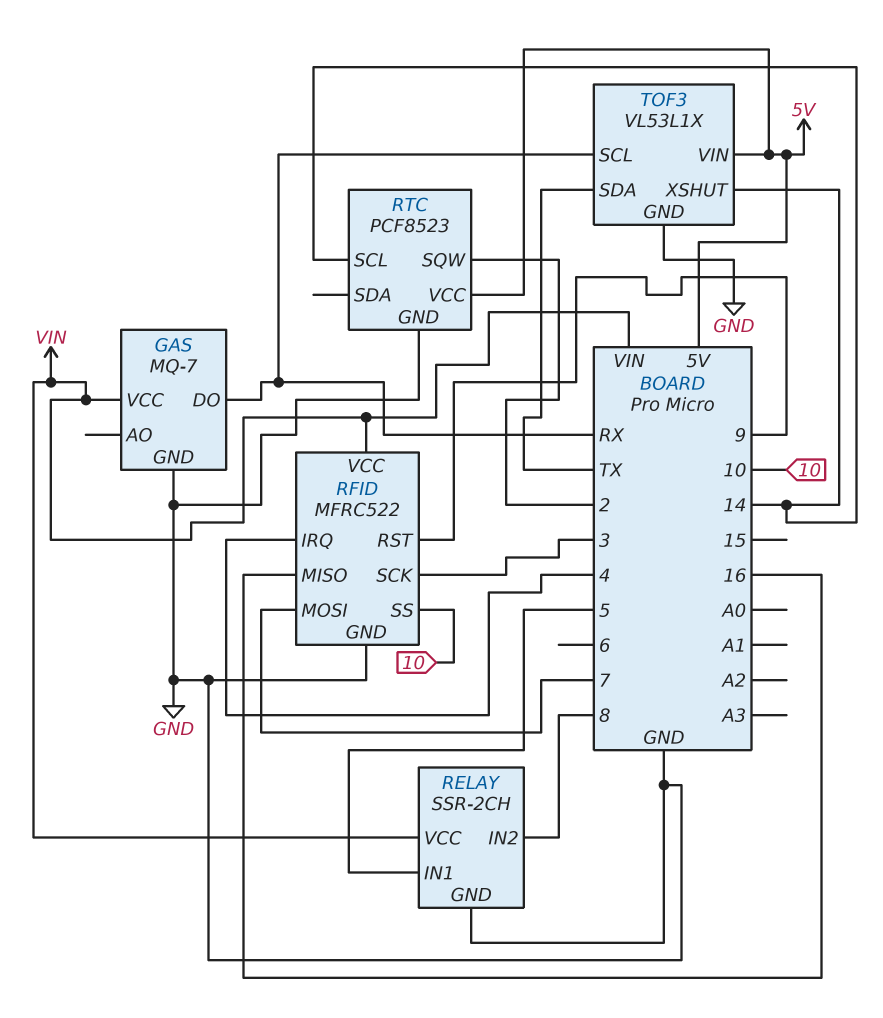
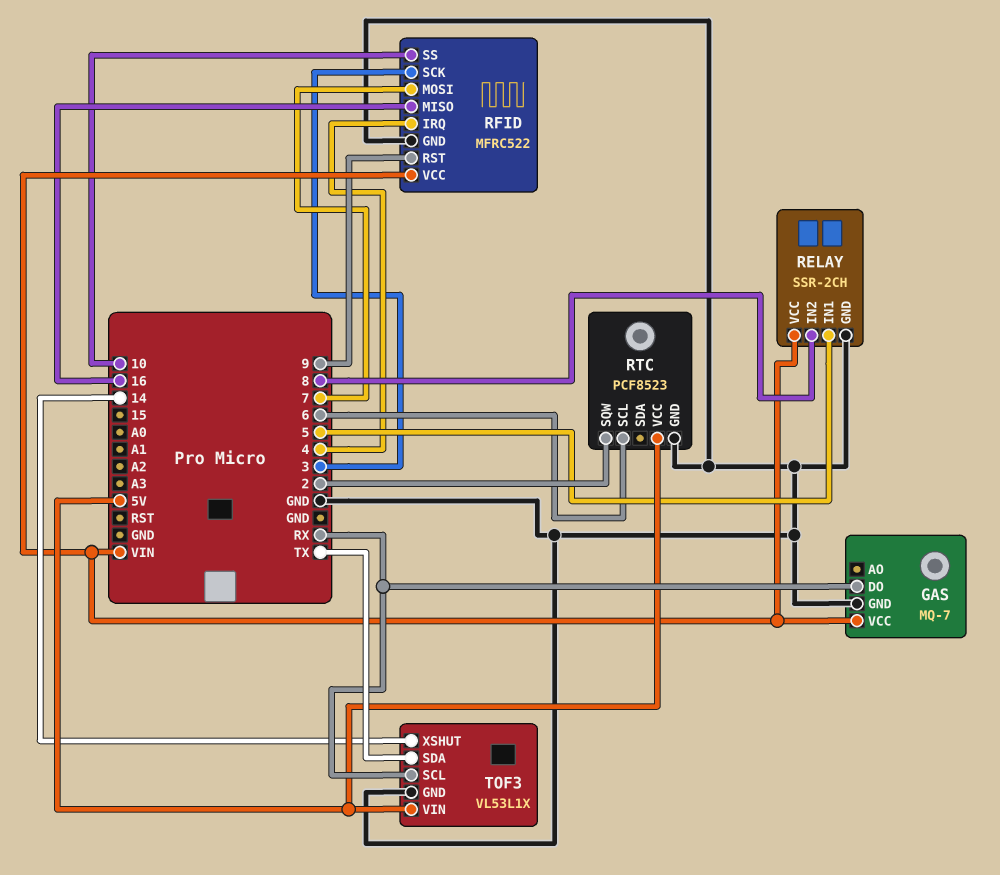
RTC pin SCL: 14 -> 6

